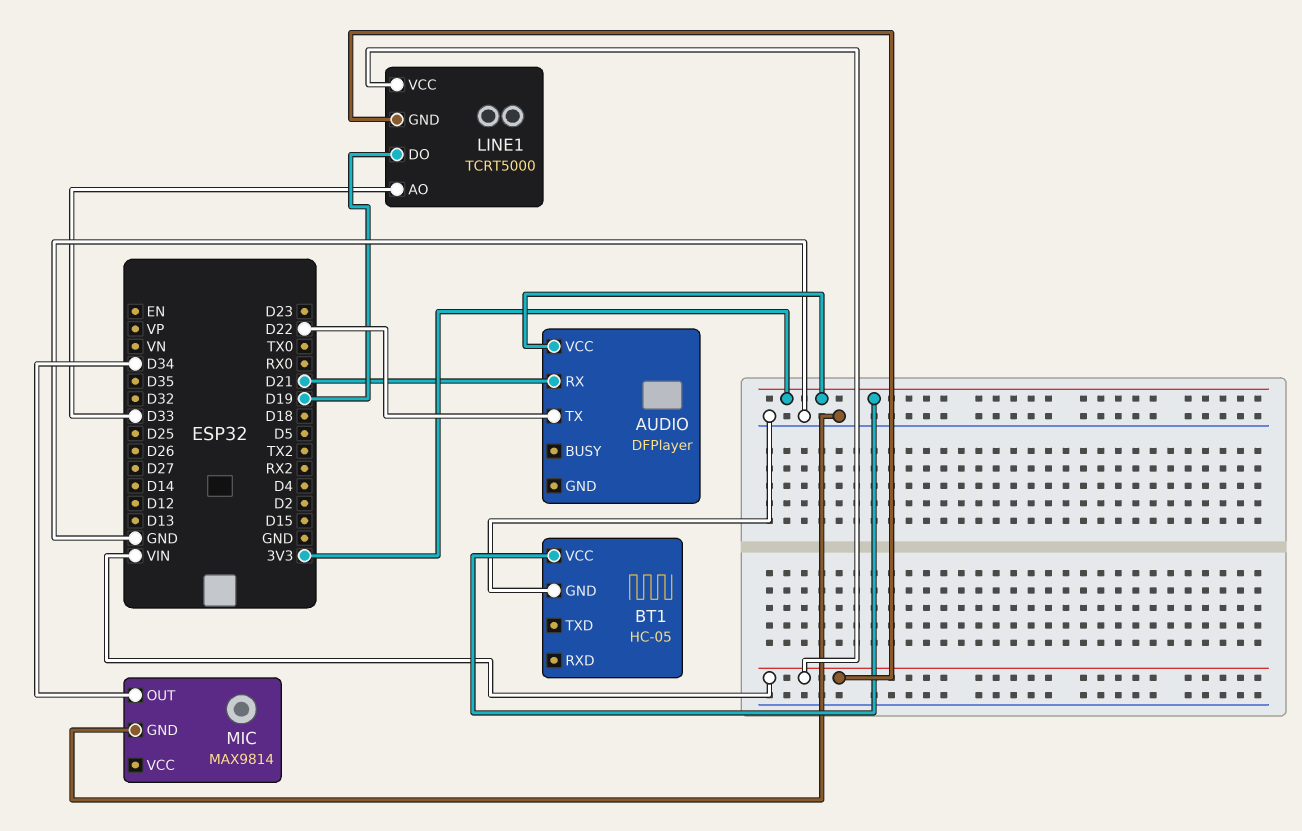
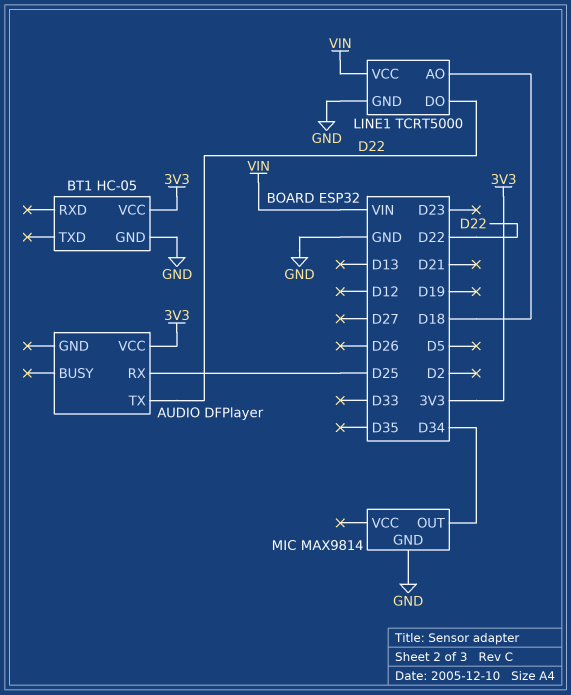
AUDIO pin RX: D21 -> D25
LINE1 pin AO: D33 -> D18
LINE1 pin DO: D19 -> D22
LINE1 pin GND: VIN -> GND

